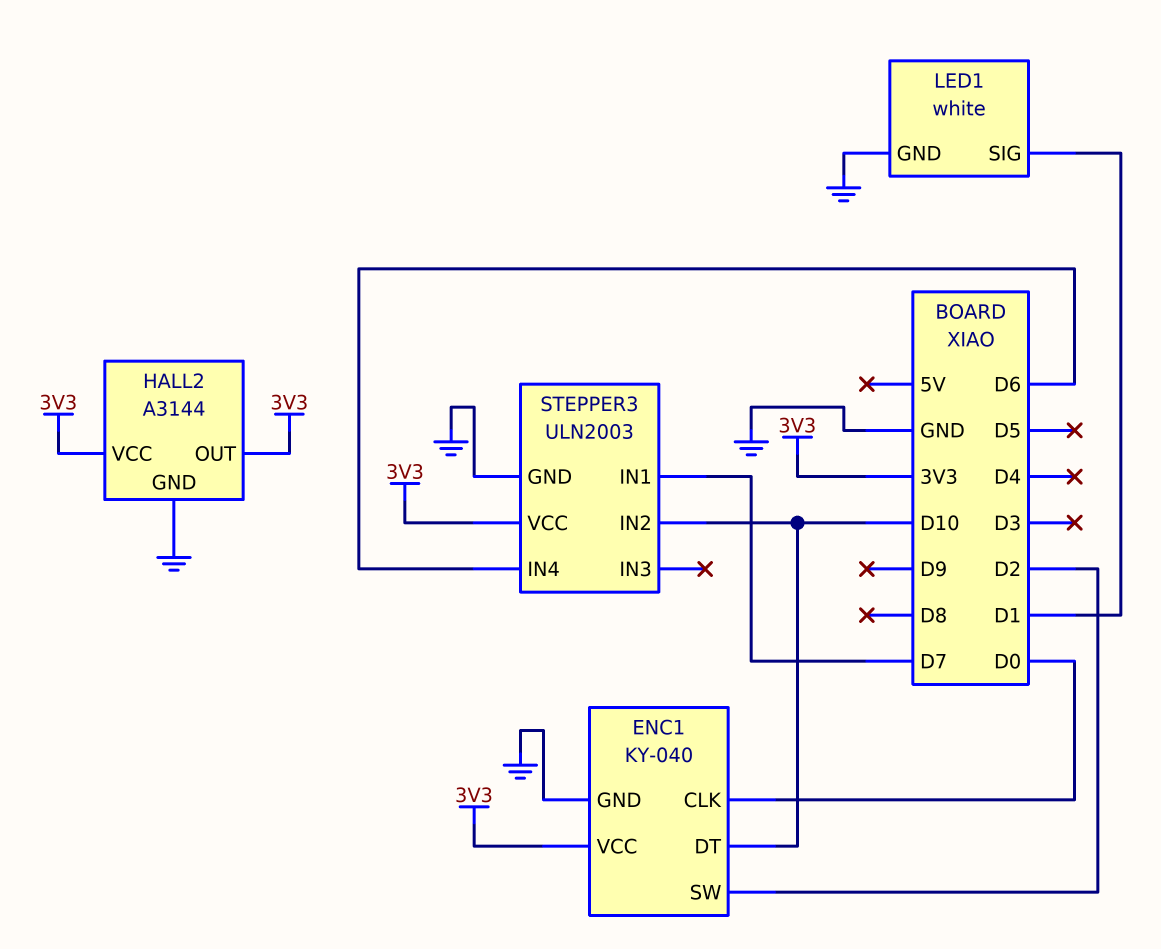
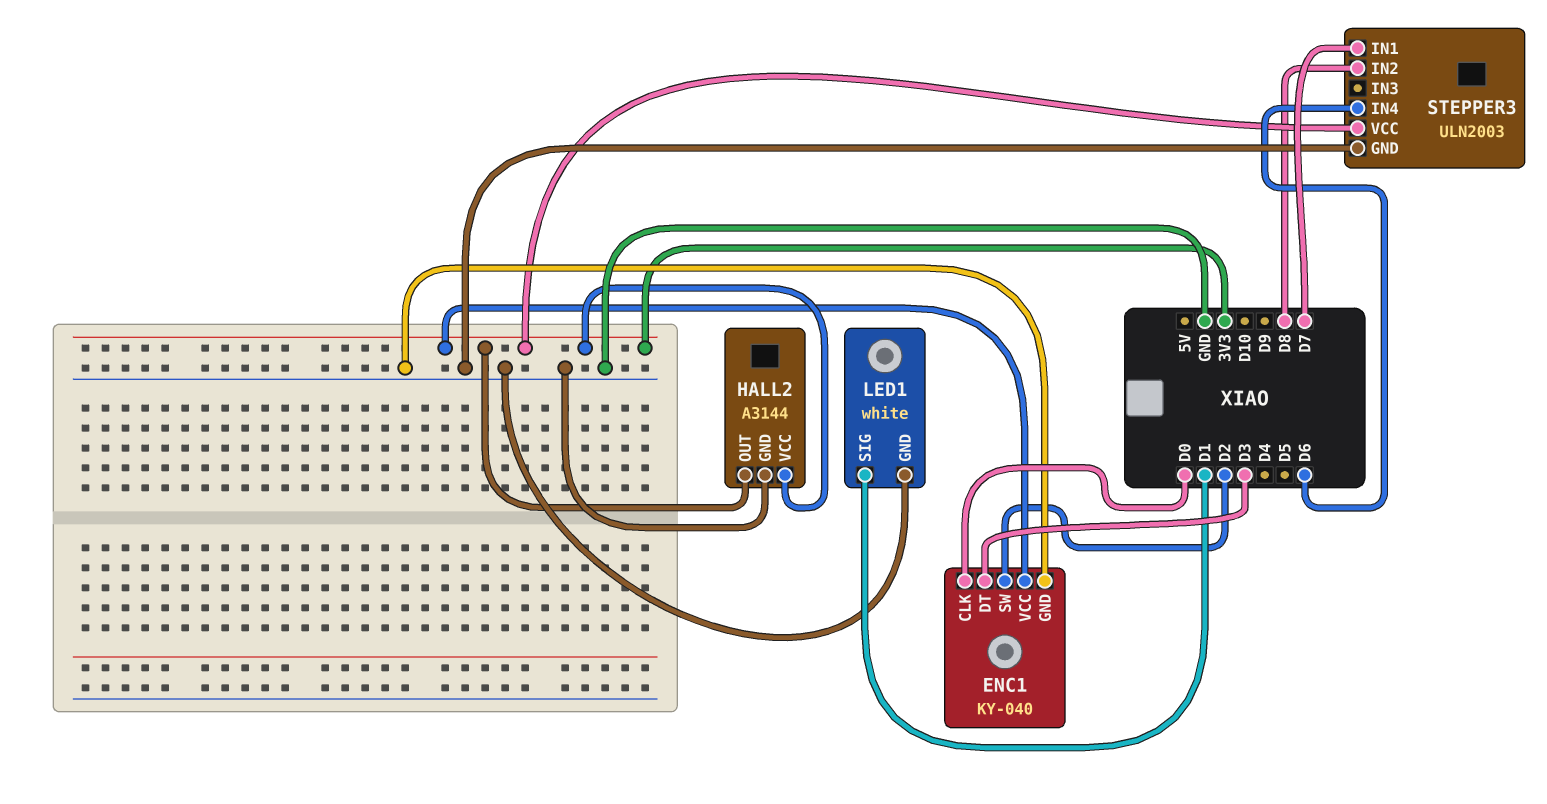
ENC1 pin DT: D10 -> D3
STEPPER3 pin IN2: D10 -> D8

